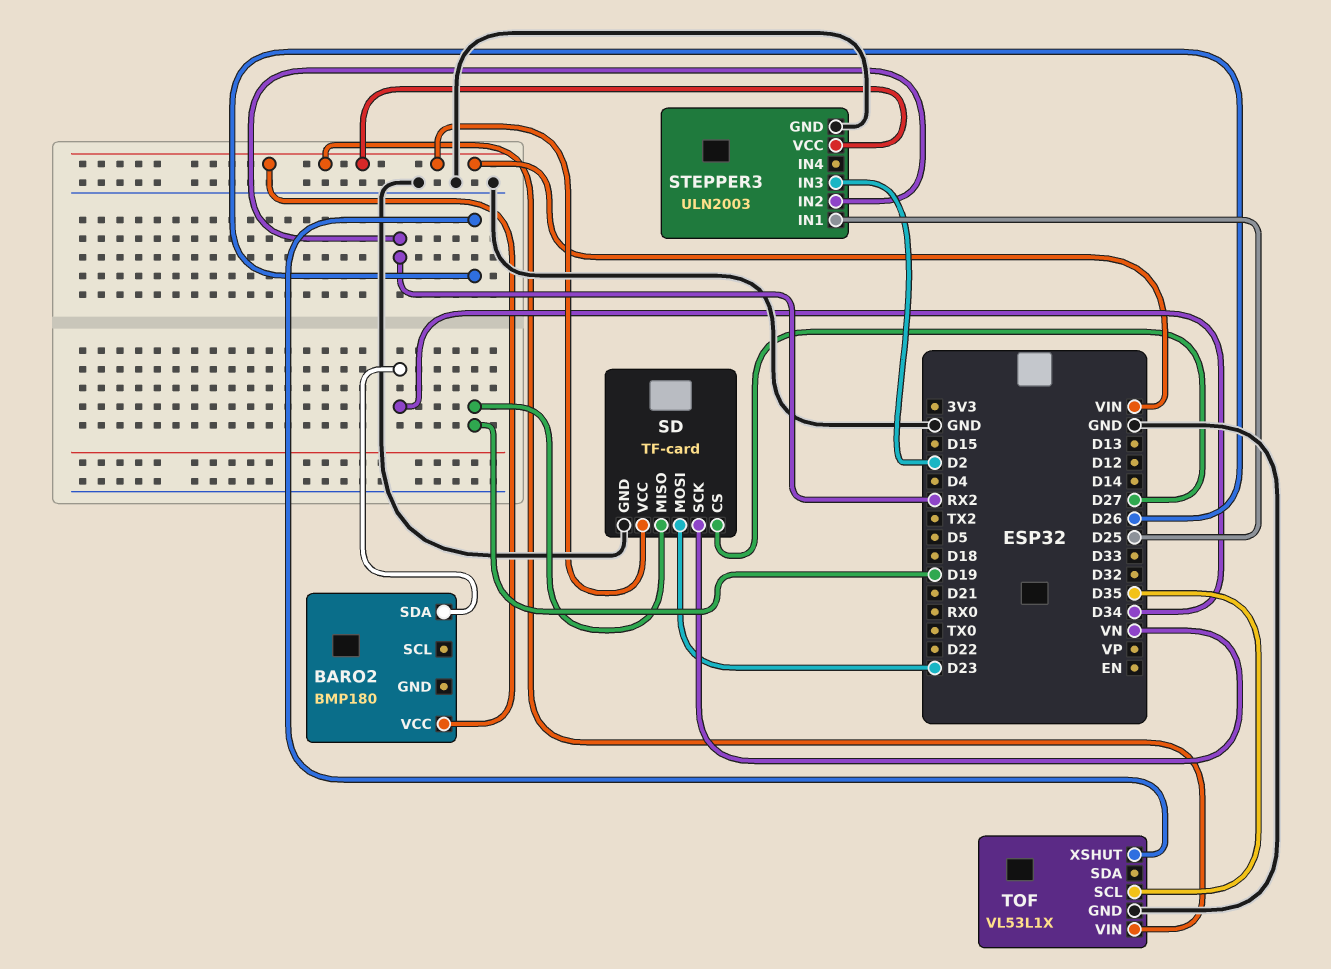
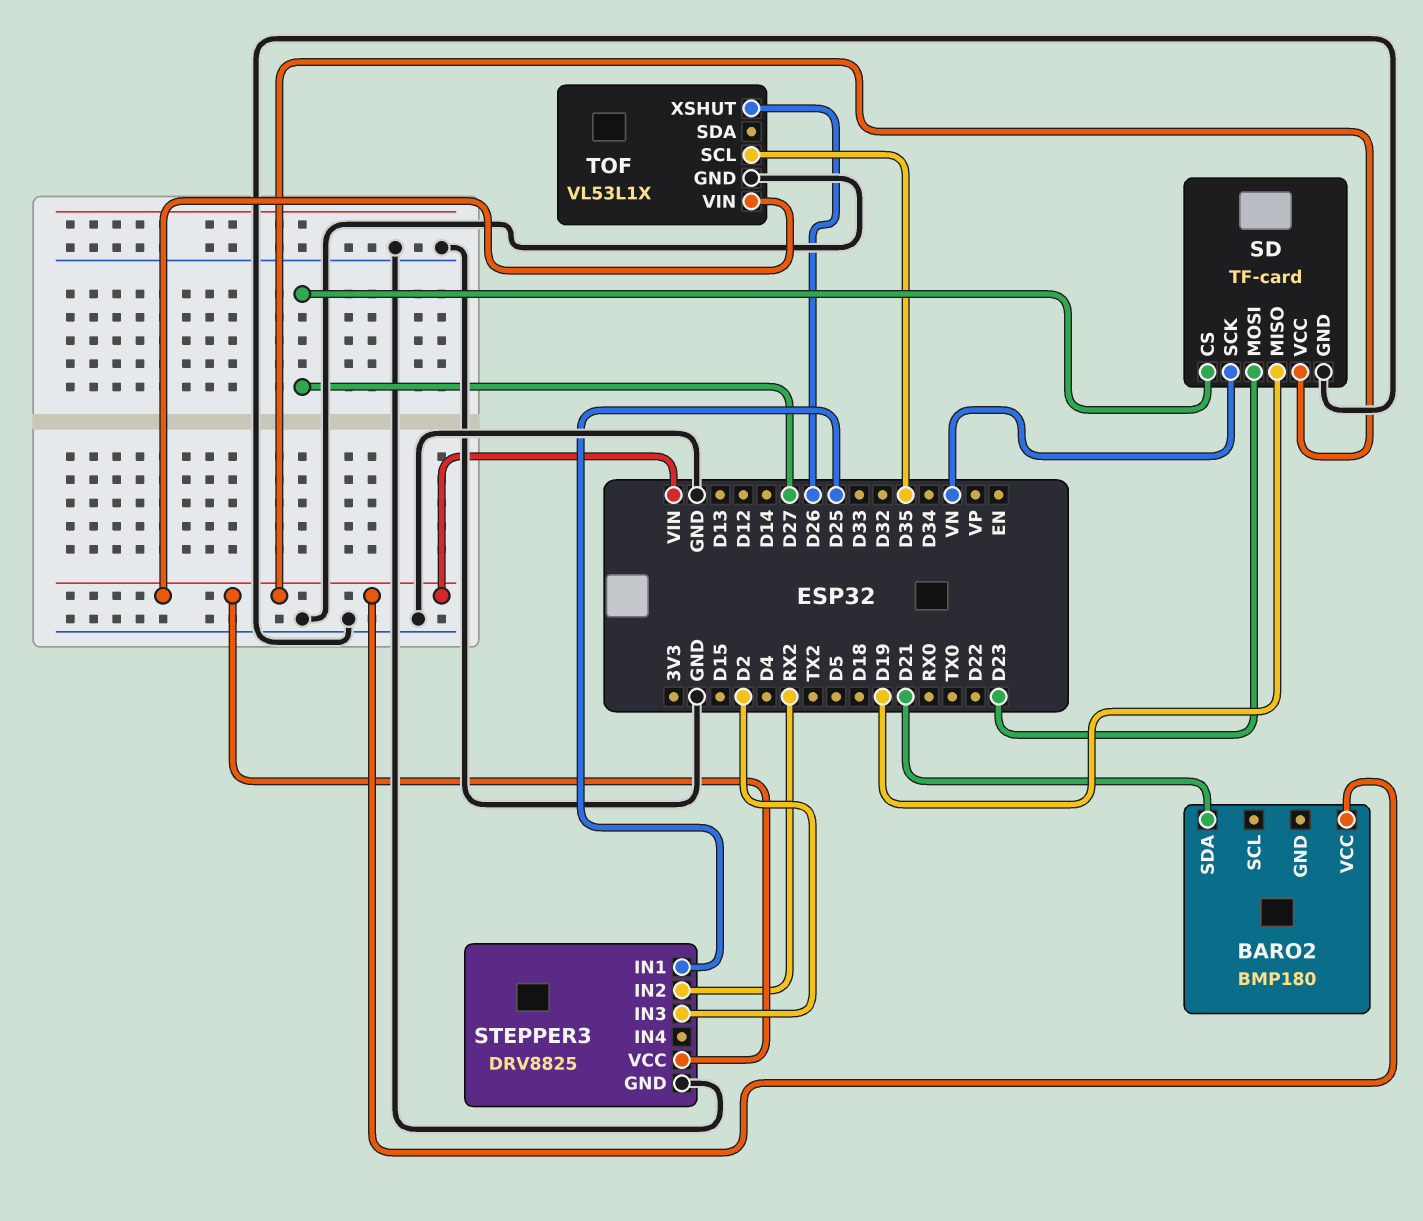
BARO2 pin SDA: D34 -> D21
STEPPER3: ULN2003 -> DRV8825

